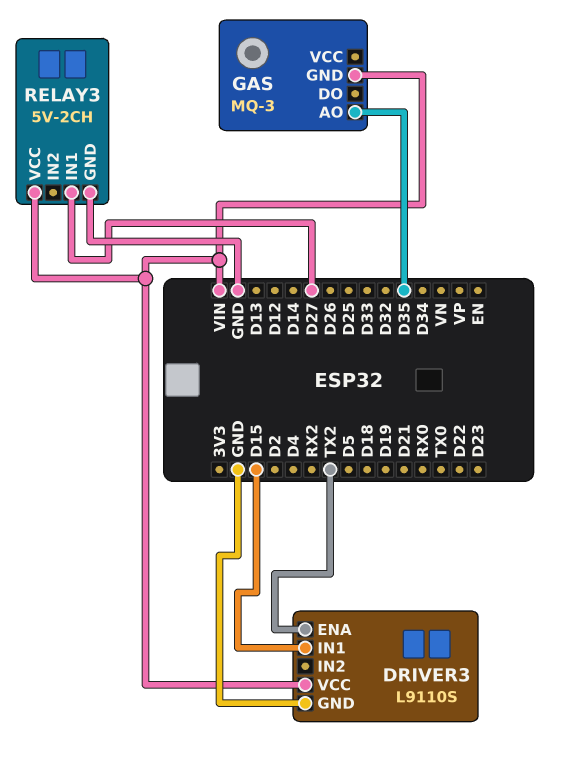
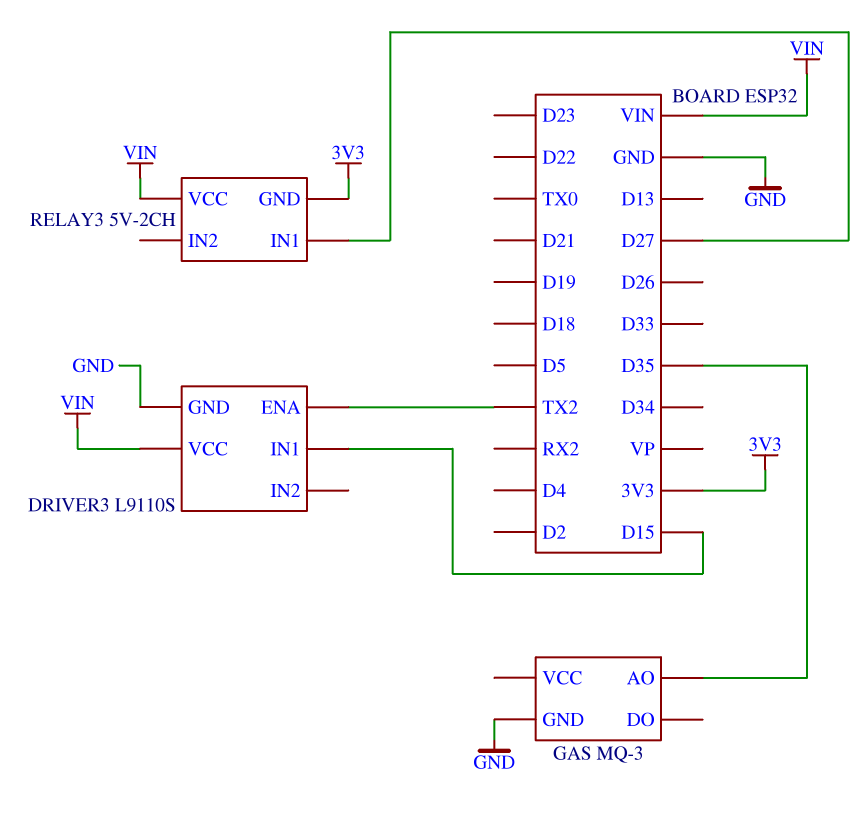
GAS pin GND: VIN -> GND
RELAY3 pin GND: GND -> 3V3

